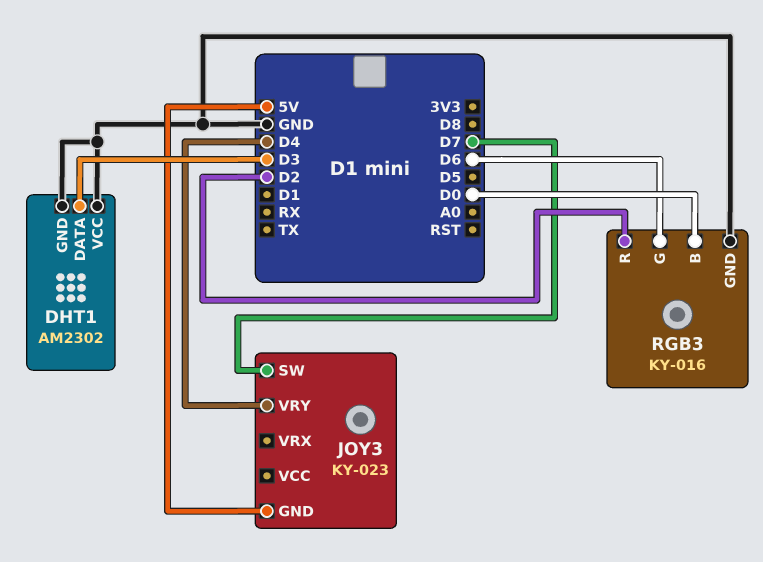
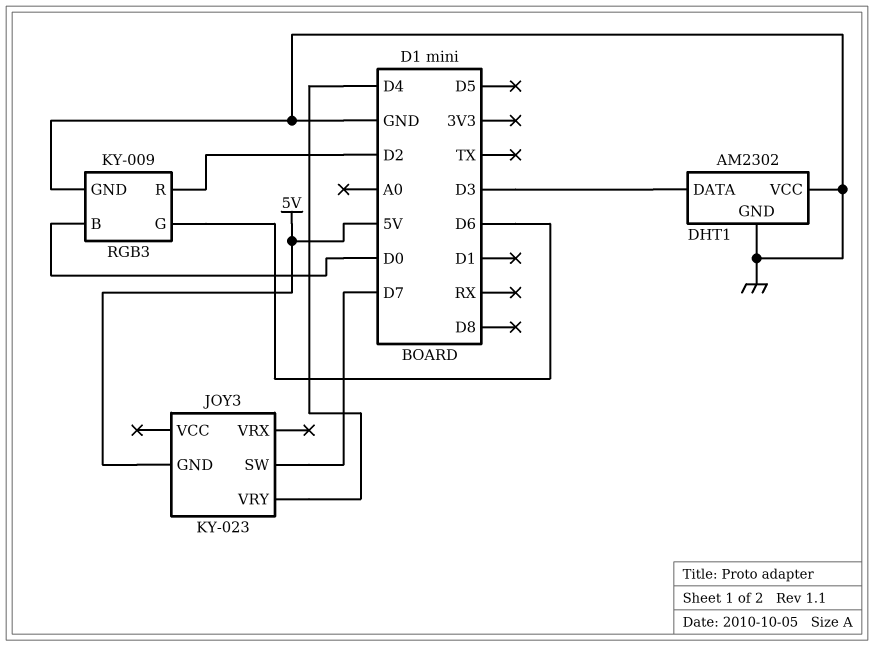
RGB3: KY-016 -> KY-009

